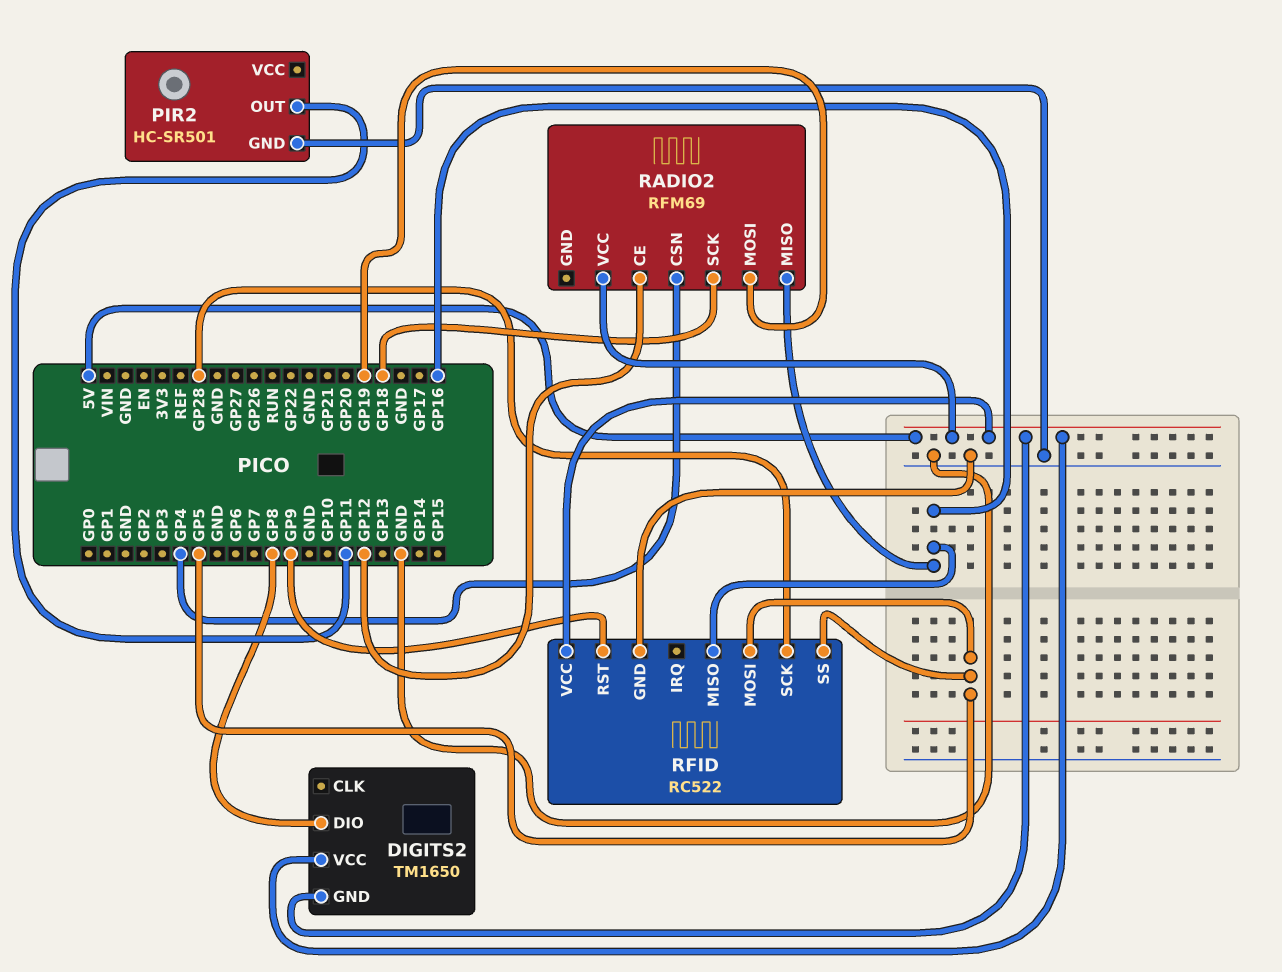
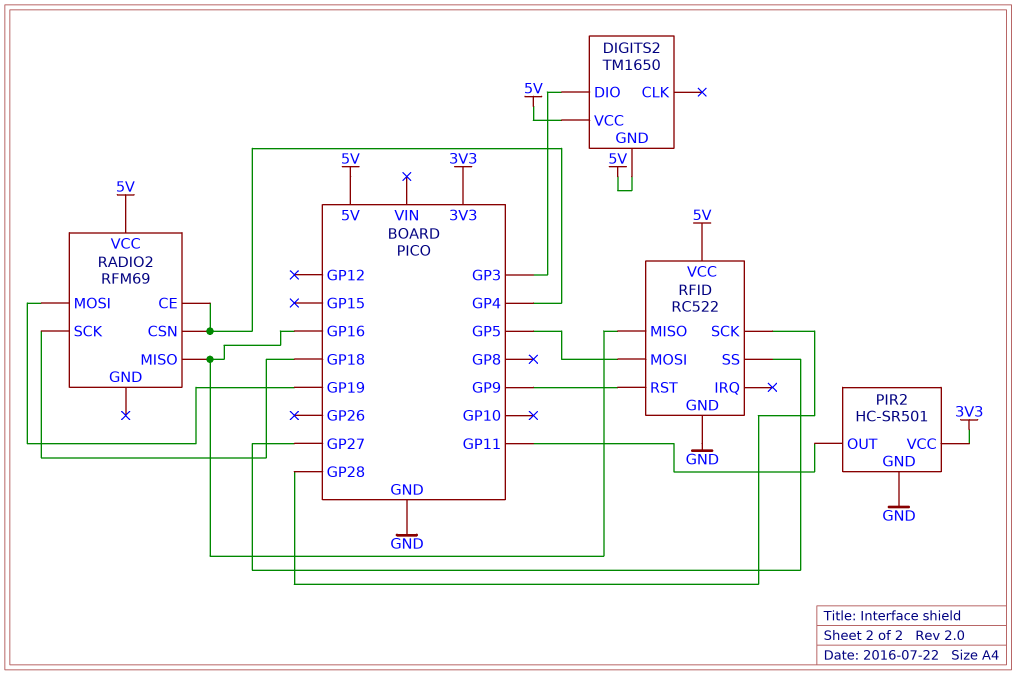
DIGITS2 pin DIO: GP8 -> GP3
PIR2 pin VCC: none -> 3V3
RADIO2 pin CE: GP12 -> GP4
RFID pin SS: GP5 -> GP27

